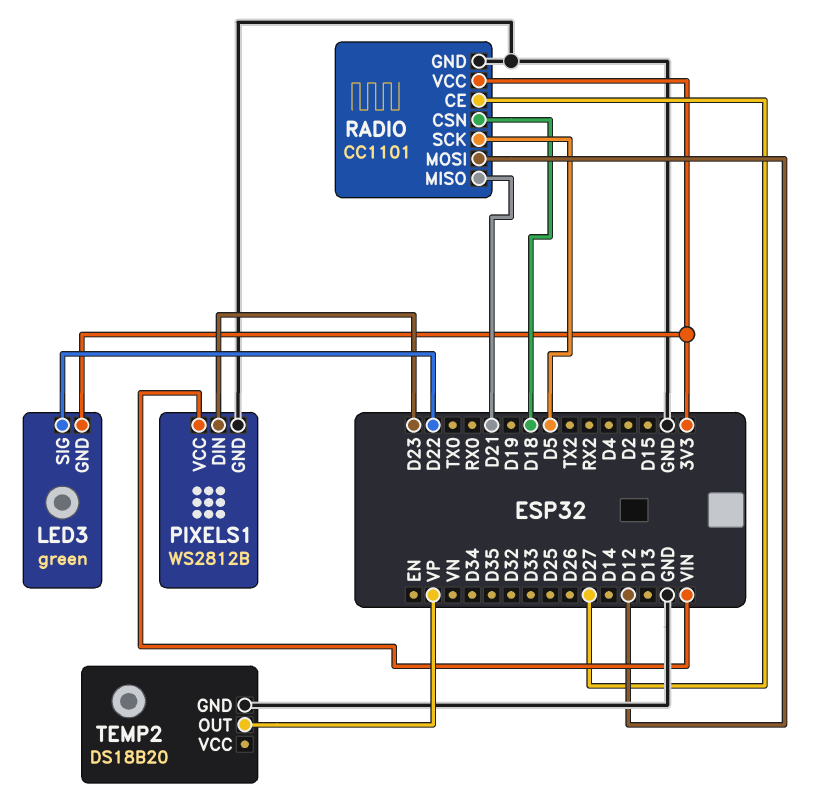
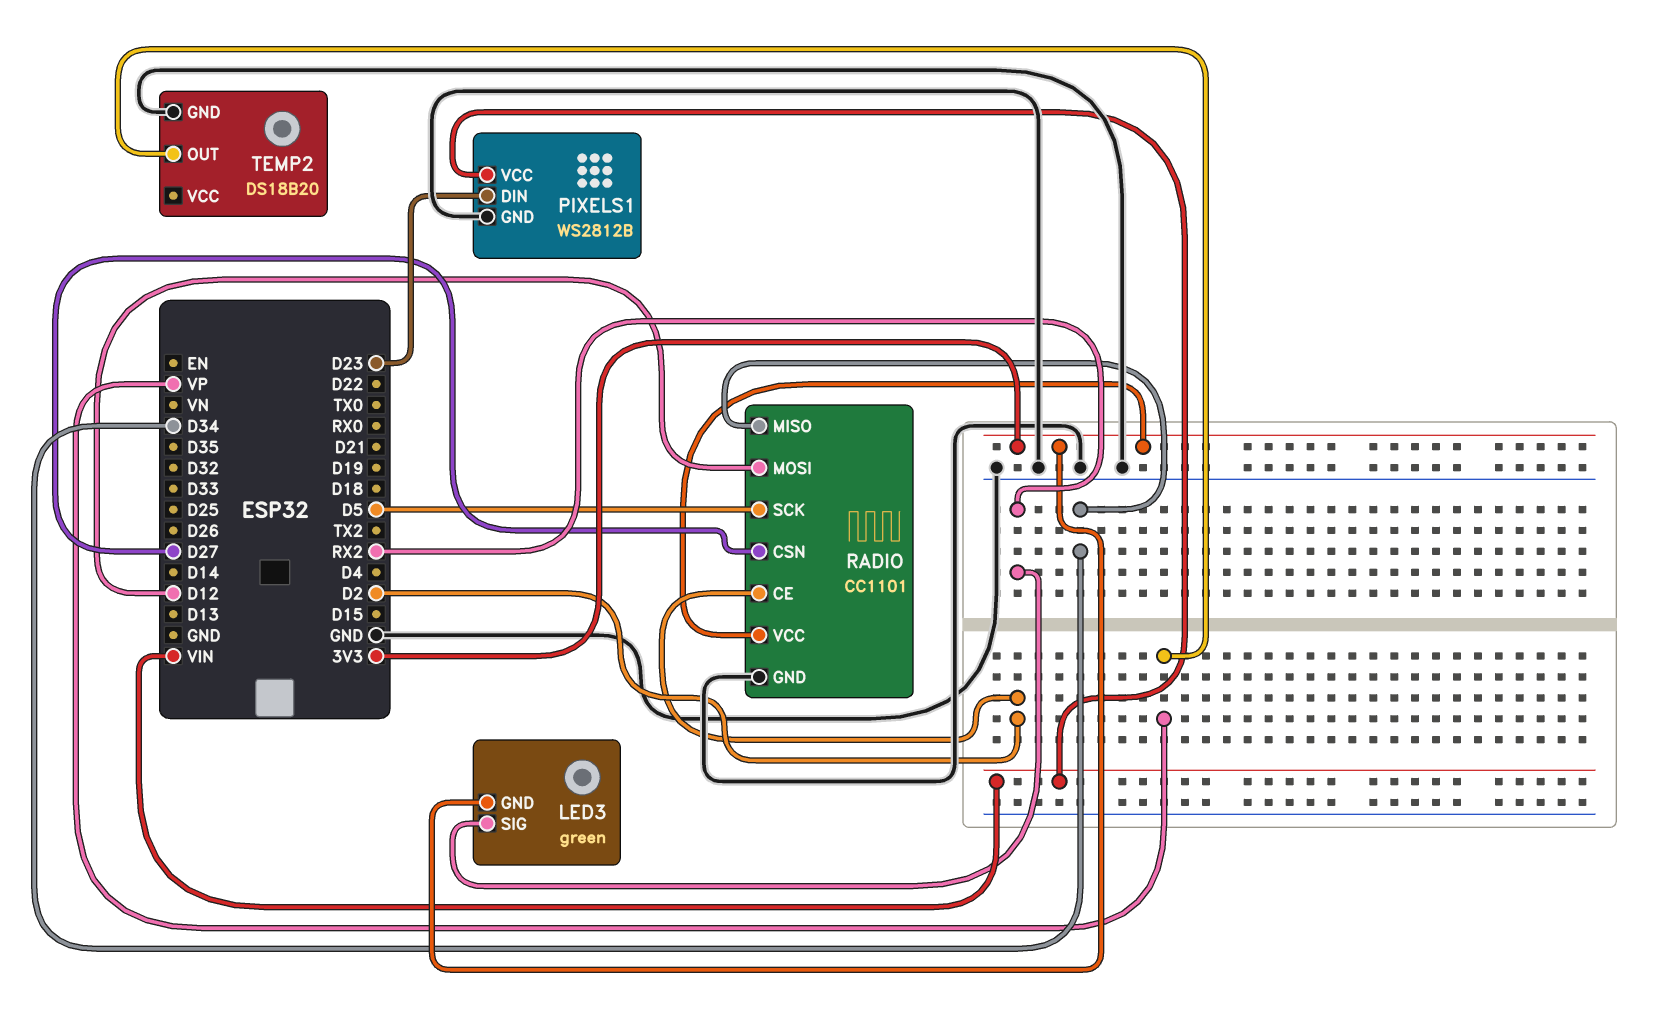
LED3 pin SIG: D22 -> RX2
RADIO pin CE: D27 -> D2
RADIO pin CSN: D18 -> D27
RADIO pin MISO: D21 -> D34

